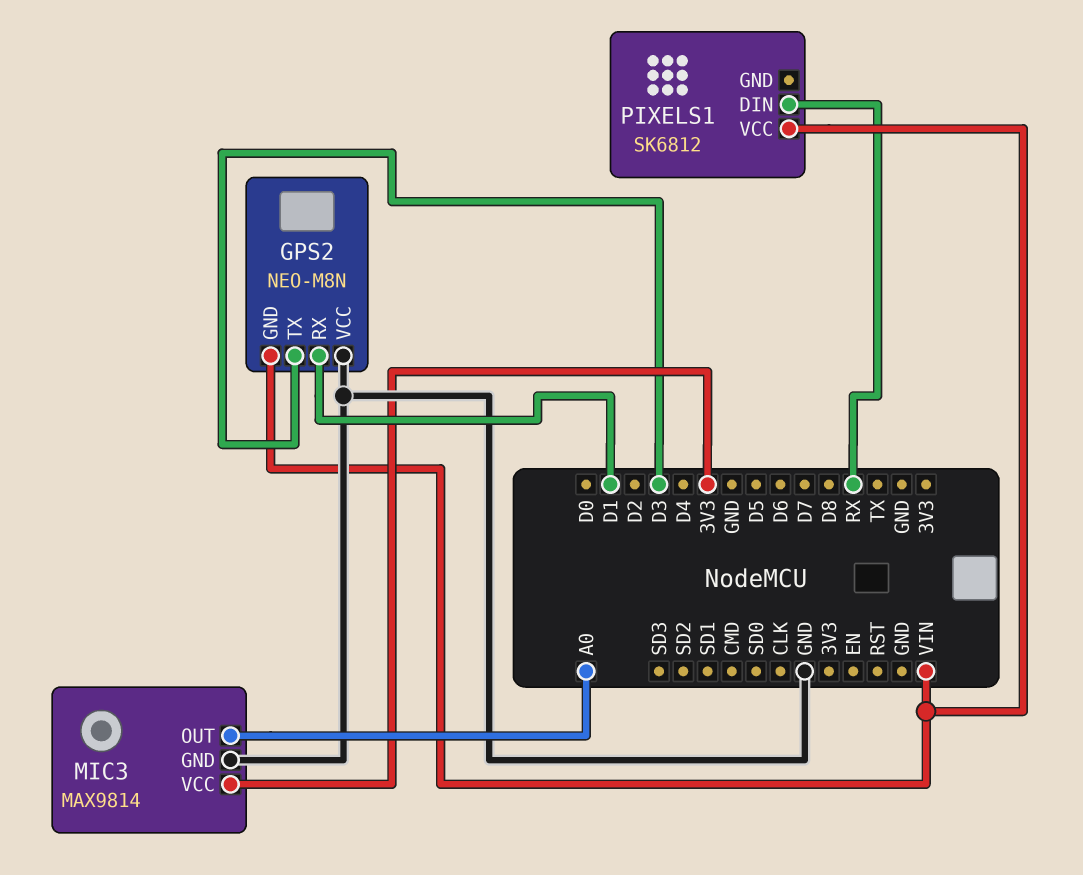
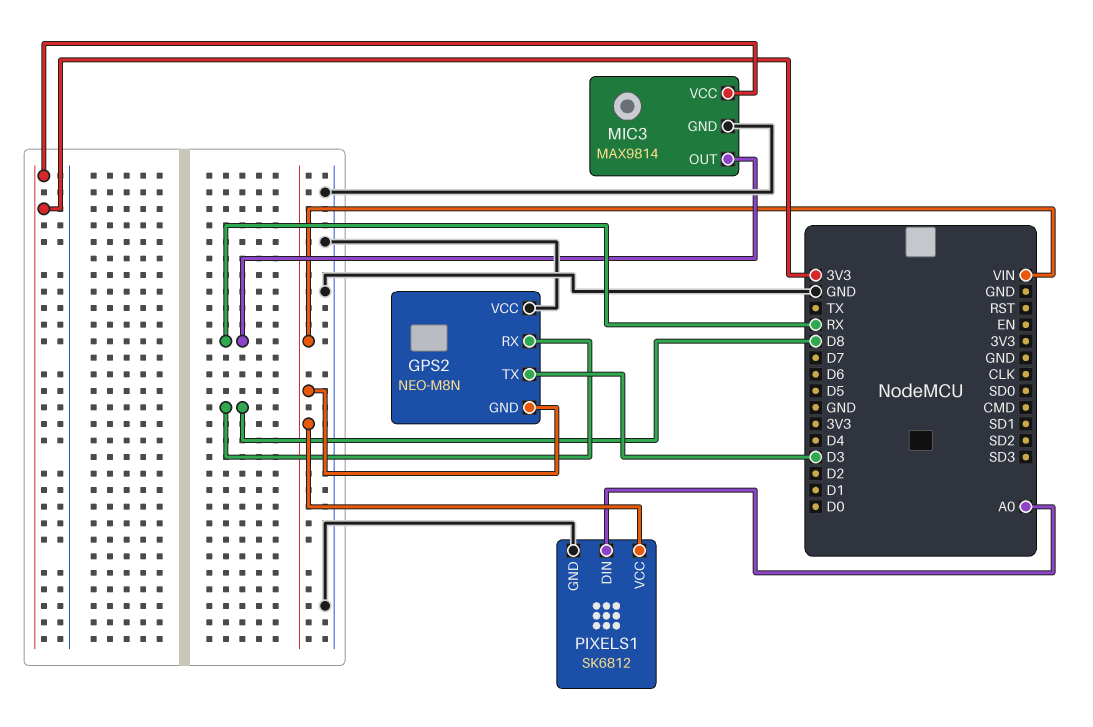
GPS2 pin RX: D1 -> D8
MIC3 pin OUT: A0 -> RX
PIXELS1 pin DIN: RX -> A0
PIXELS1 pin GND: none -> GND

